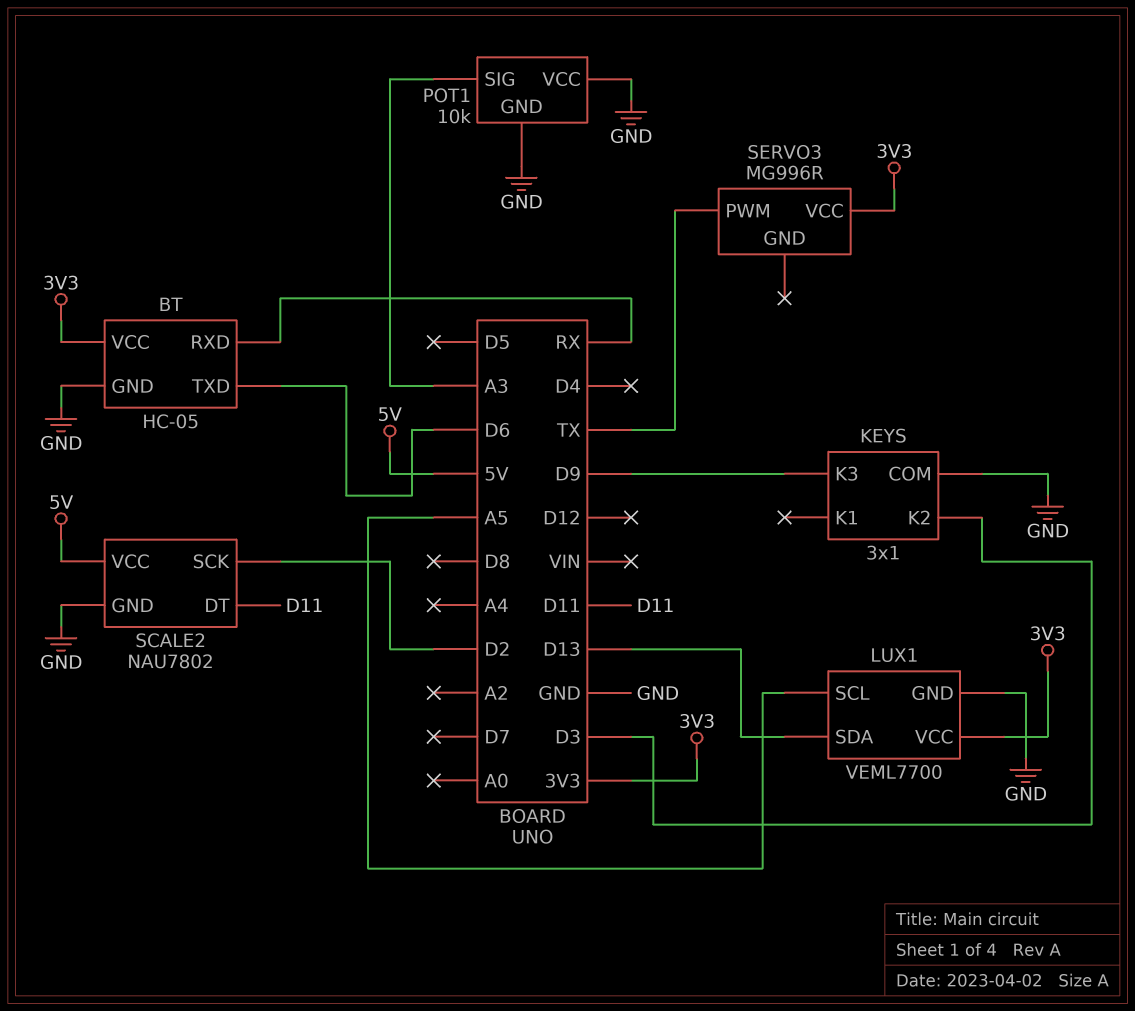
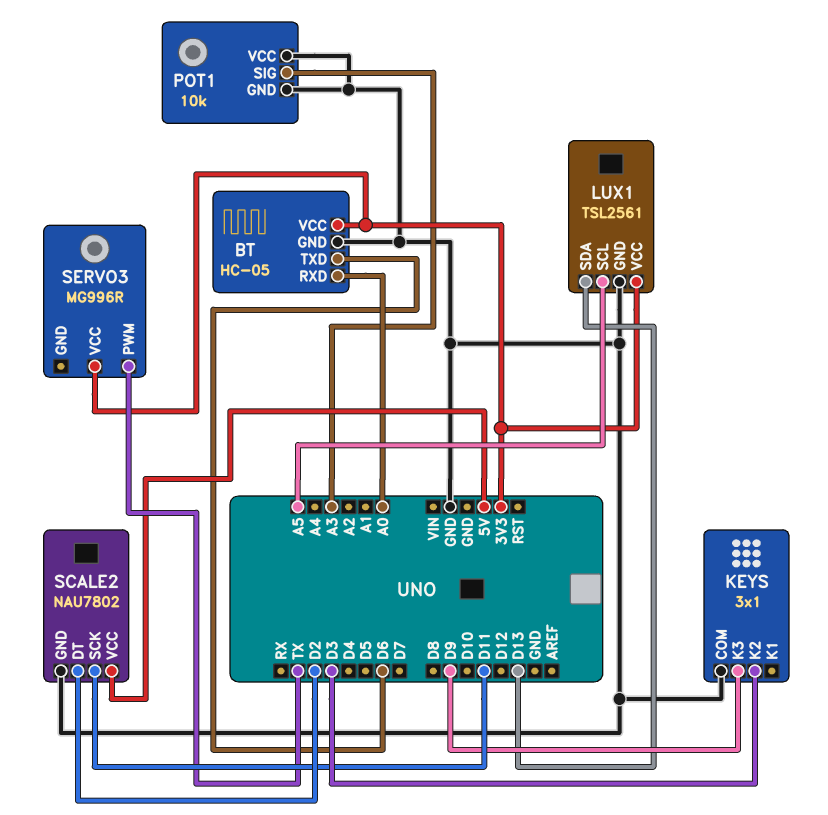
BT pin RXD: RX -> A0
LUX1: VEML7700 -> TSL2561
SCALE2 pin DT: D11 -> D2
SCALE2 pin SCK: D2 -> D11

